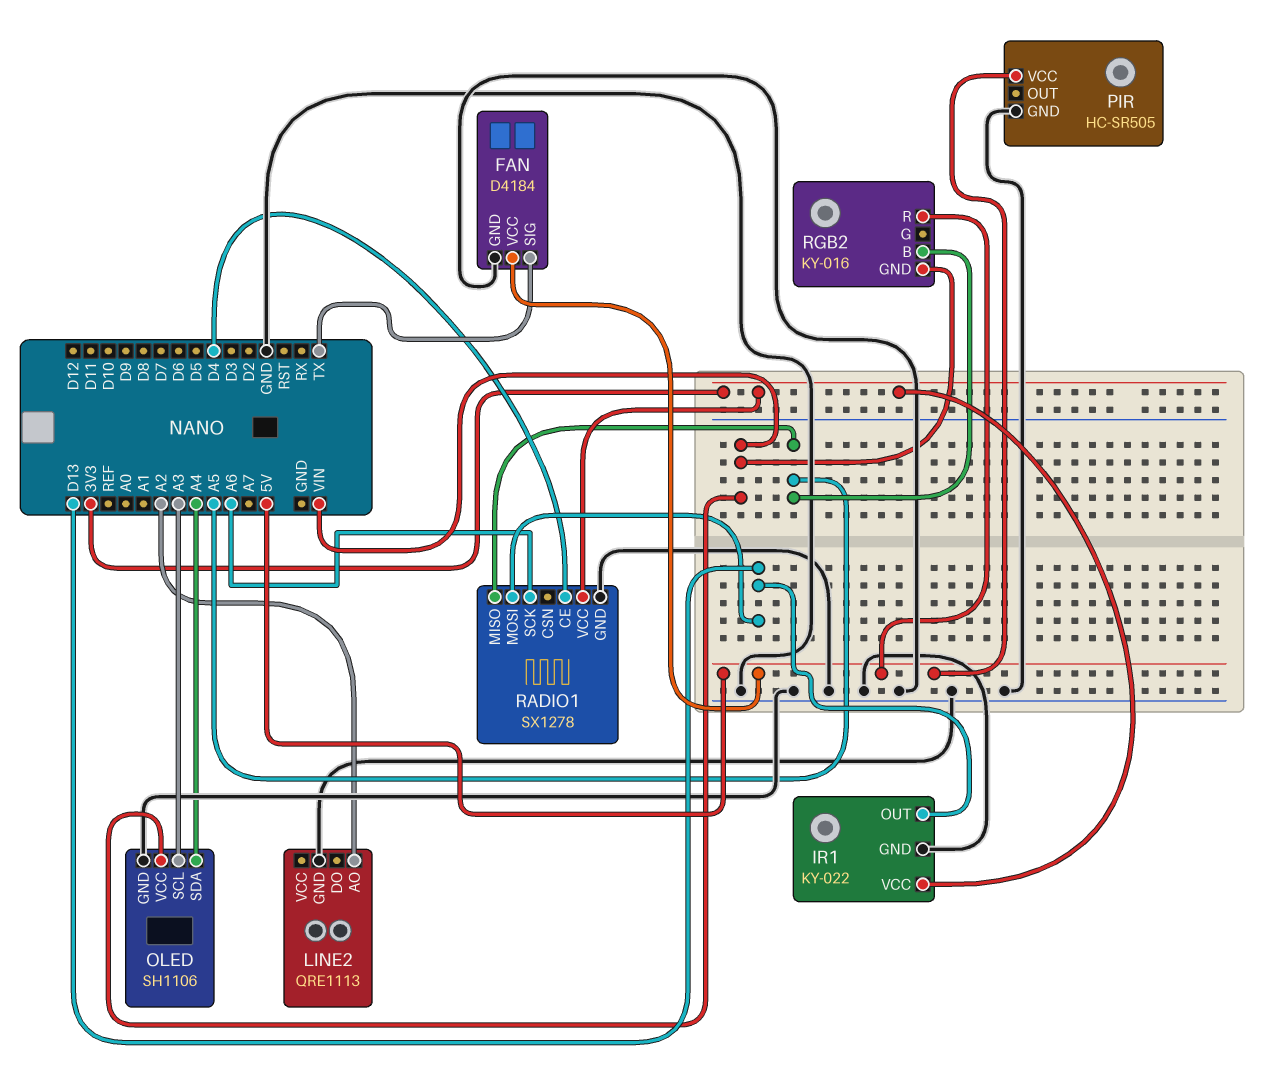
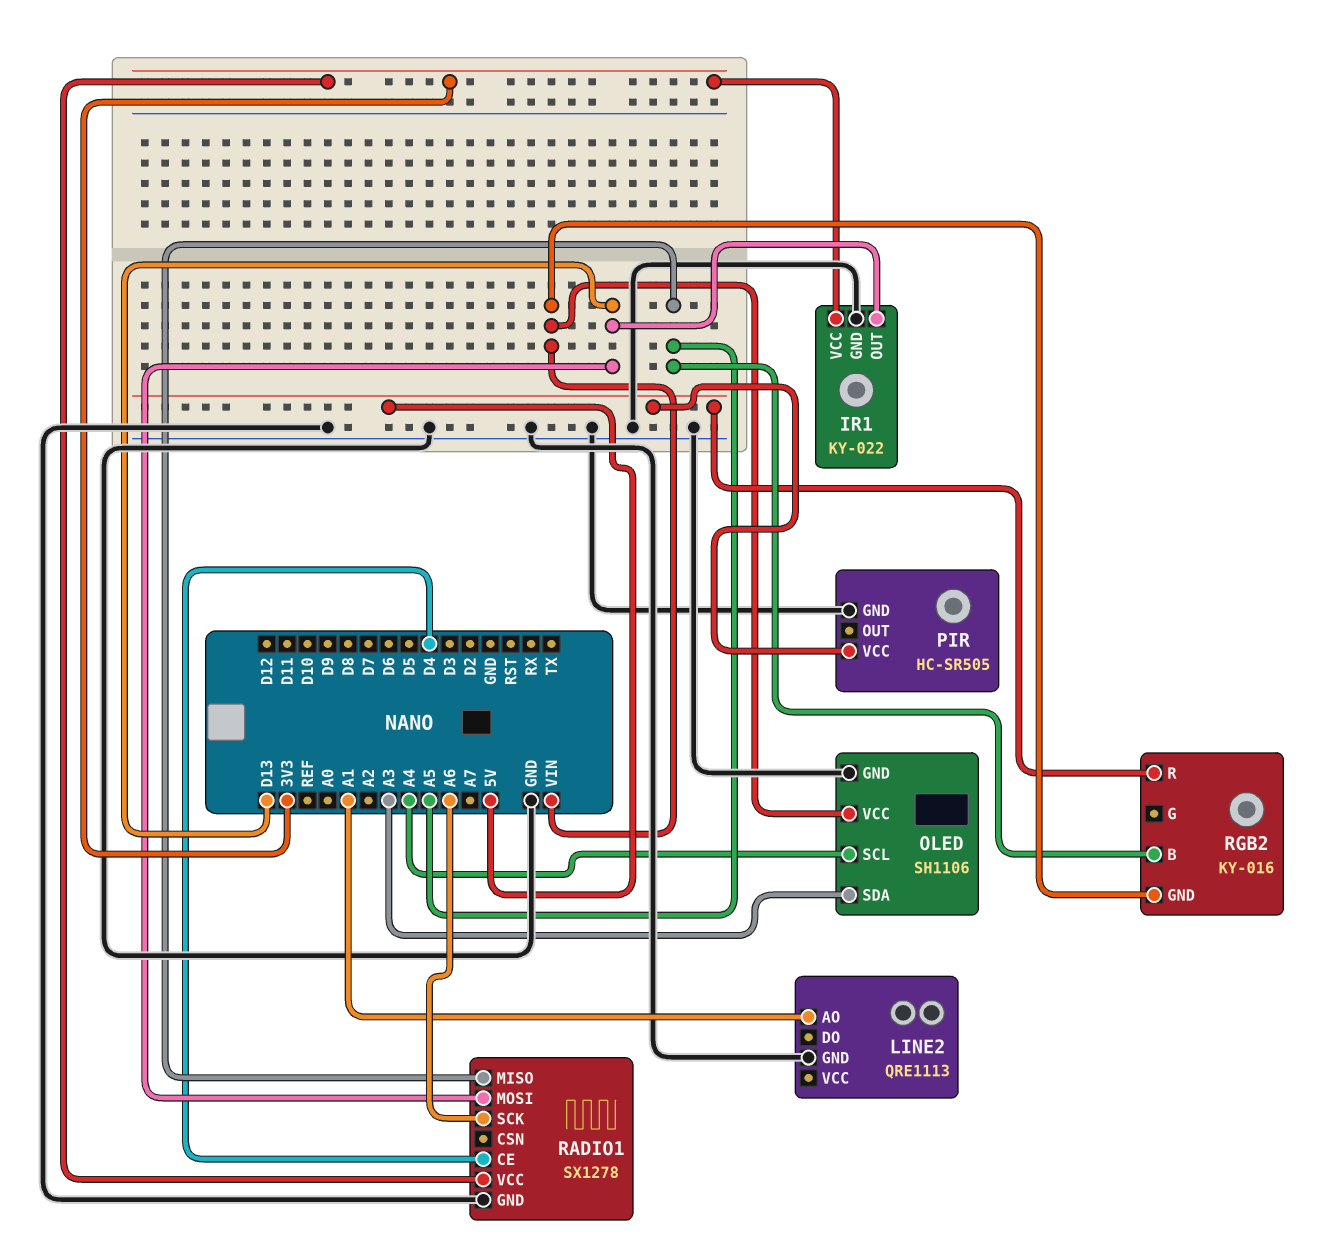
FAN: D4184 -> none
FAN pin GND: GND -> none
FAN pin SIG: TX -> none
FAN pin VCC: 5V -> none
LINE2 pin AO: A2 -> A1
OLED pin SCL: A3 -> A4
OLED pin SDA: A4 -> A3

